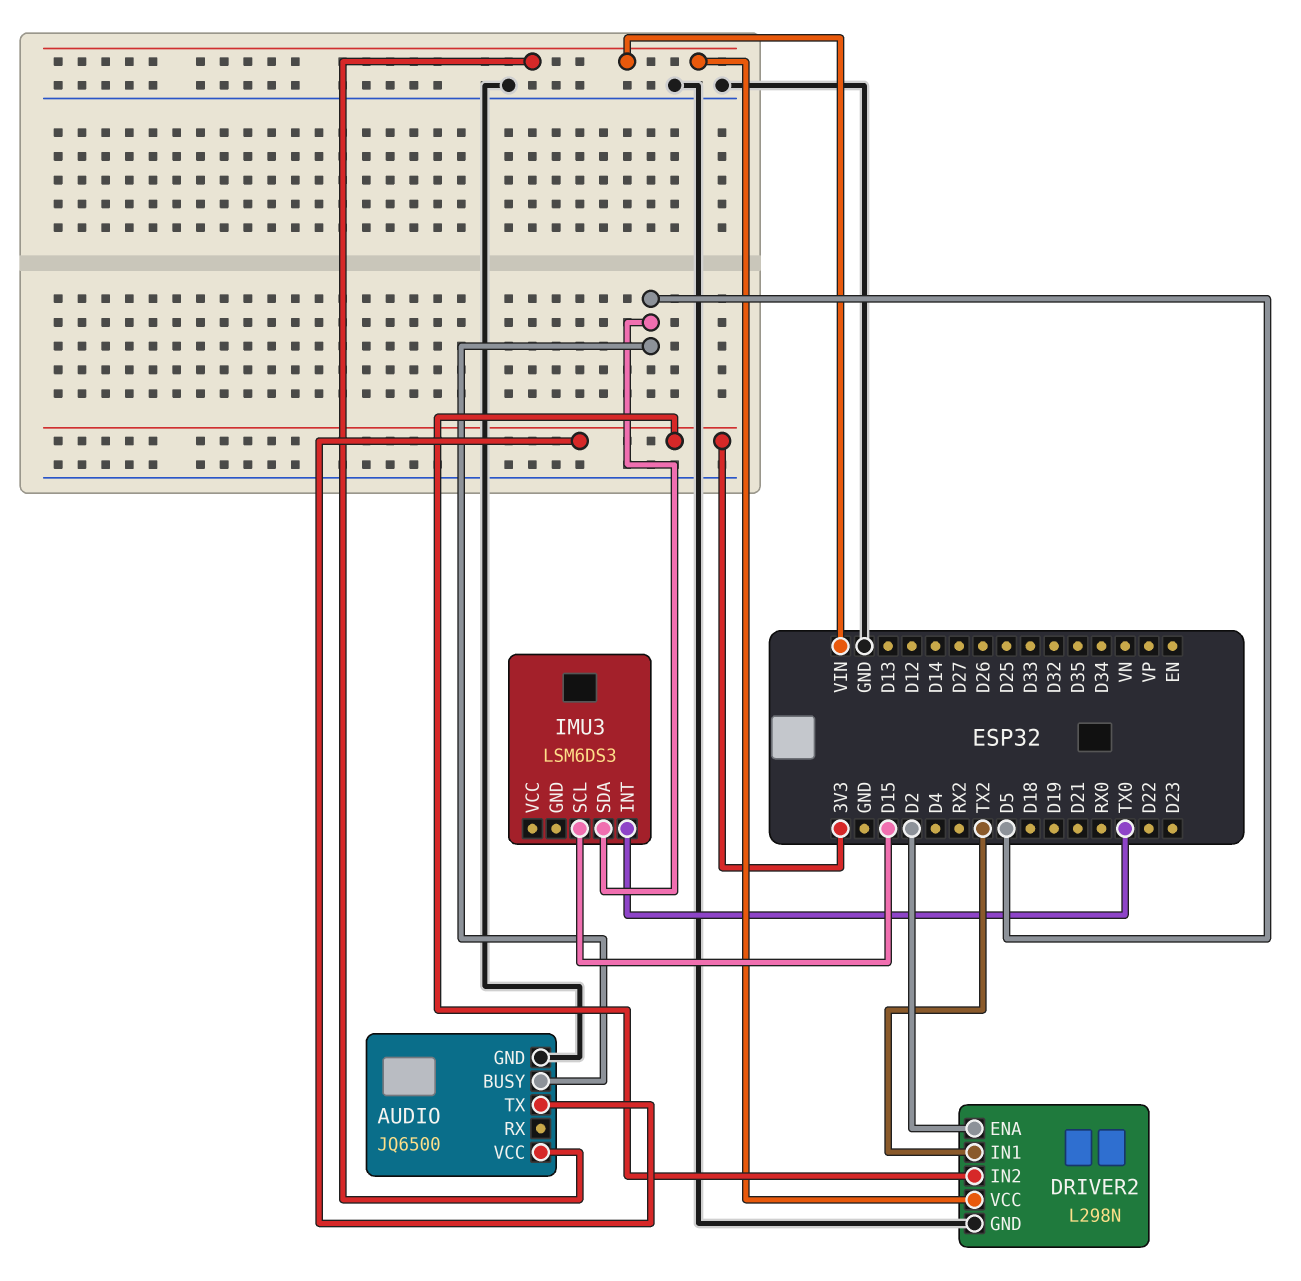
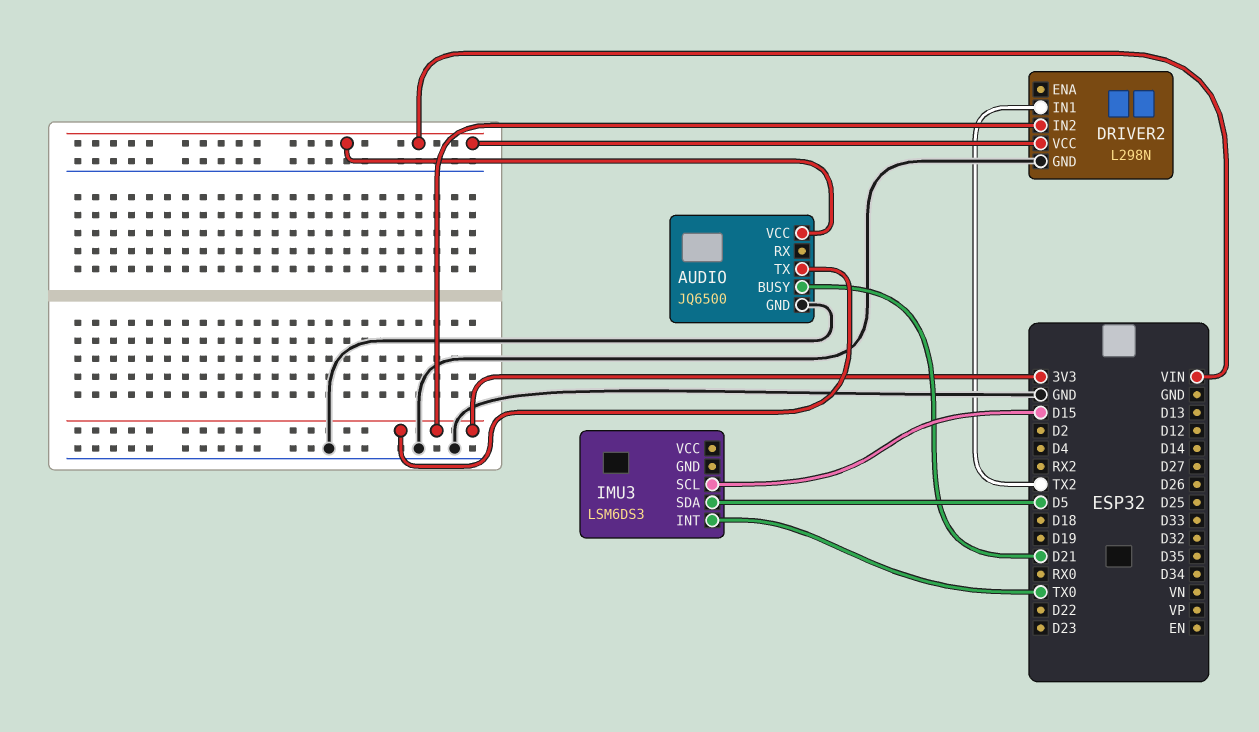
AUDIO pin BUSY: D5 -> D21
DRIVER2 pin ENA: D2 -> none

